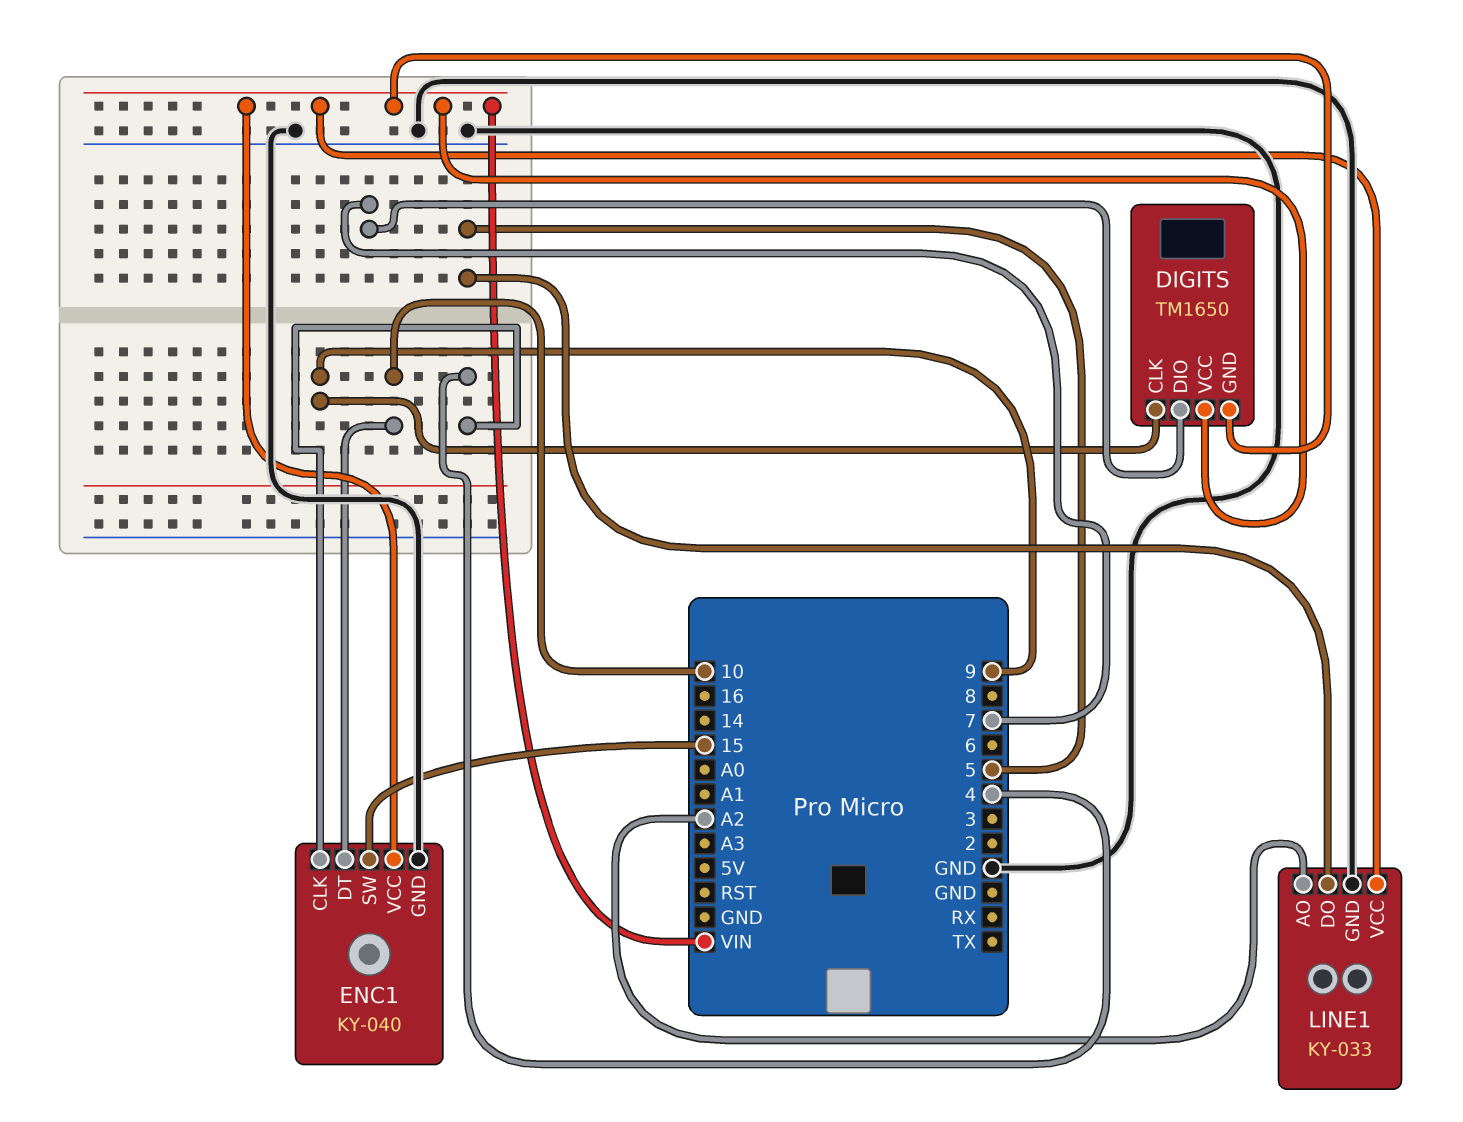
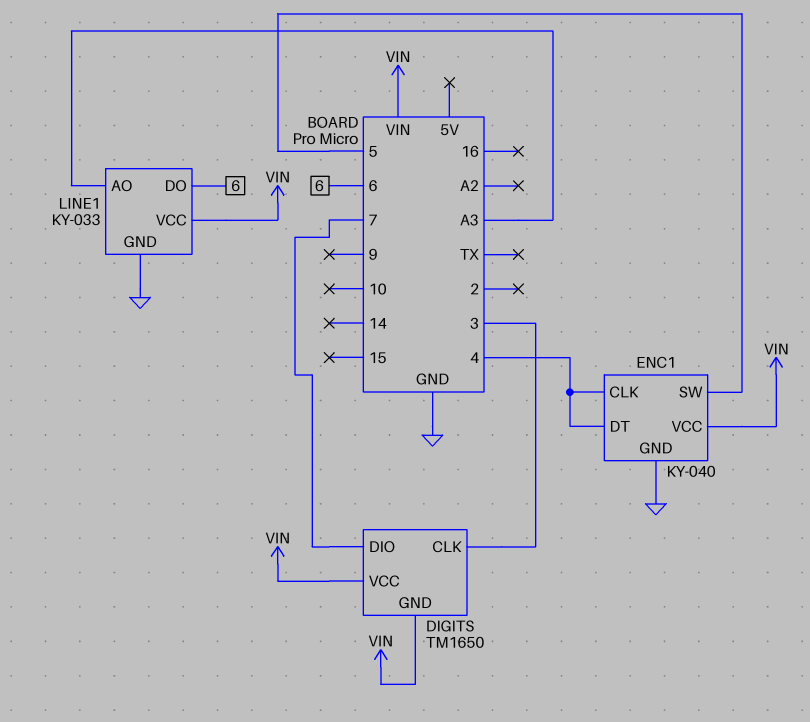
DIGITS pin CLK: 9 -> 3
ENC1 pin DT: 10 -> 4
ENC1 pin SW: 15 -> 5
LINE1 pin AO: A2 -> A3
LINE1 pin DO: 5 -> 6

